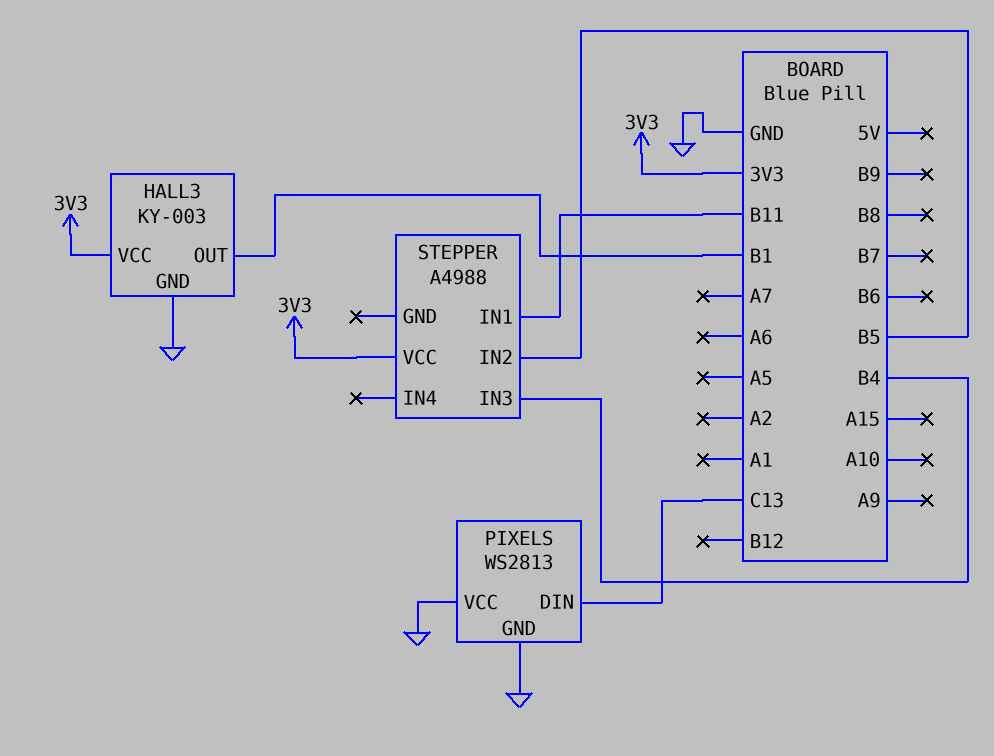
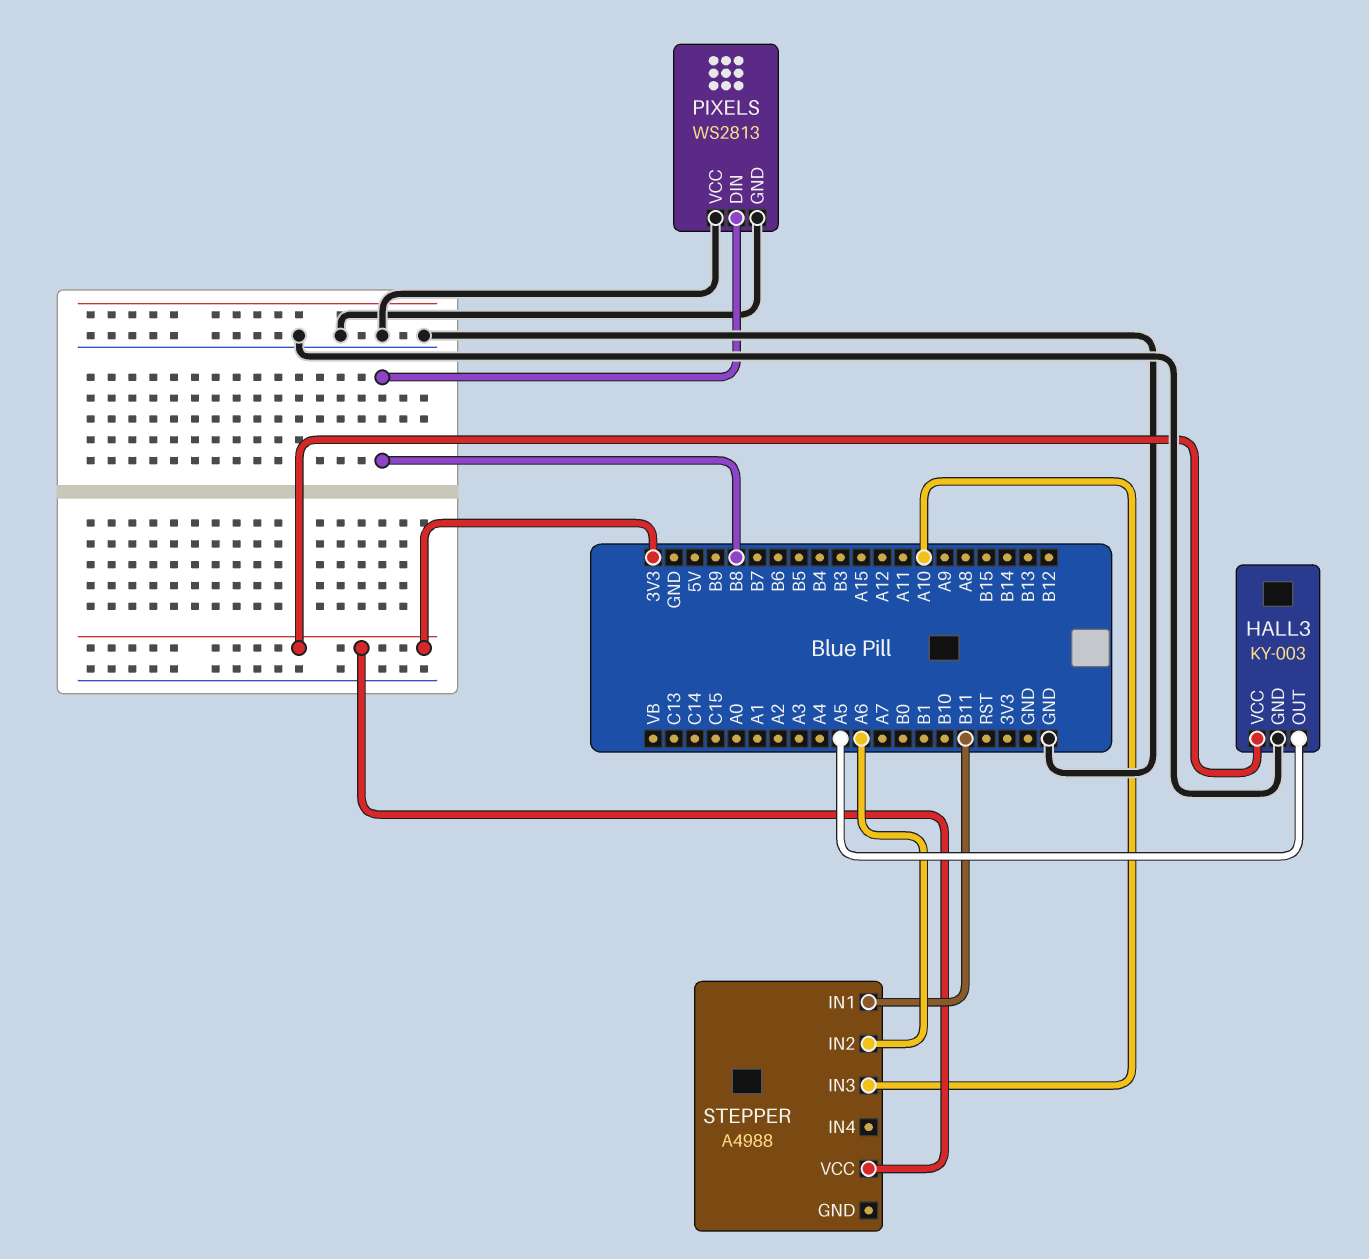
HALL3 pin OUT: B1 -> A5
PIXELS pin DIN: C13 -> B8
STEPPER pin IN2: B5 -> A6
STEPPER pin IN3: B4 -> A10

